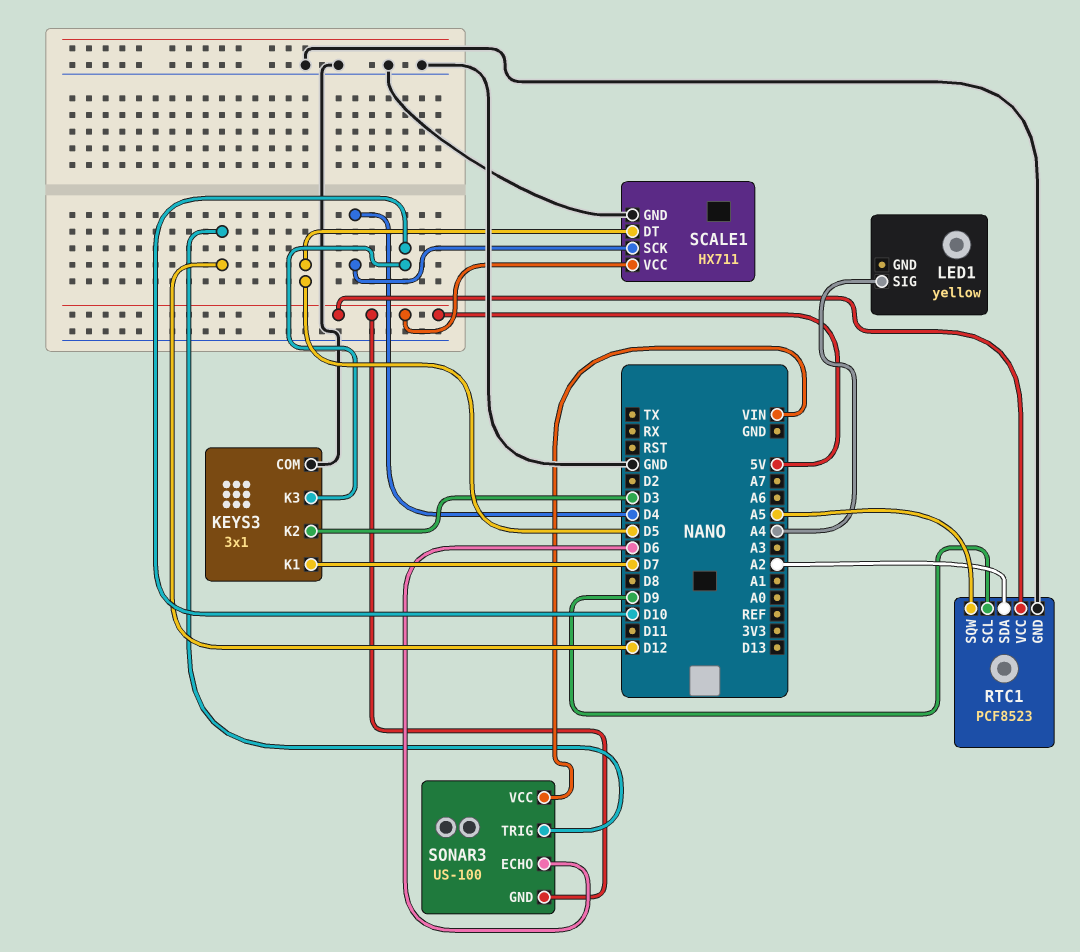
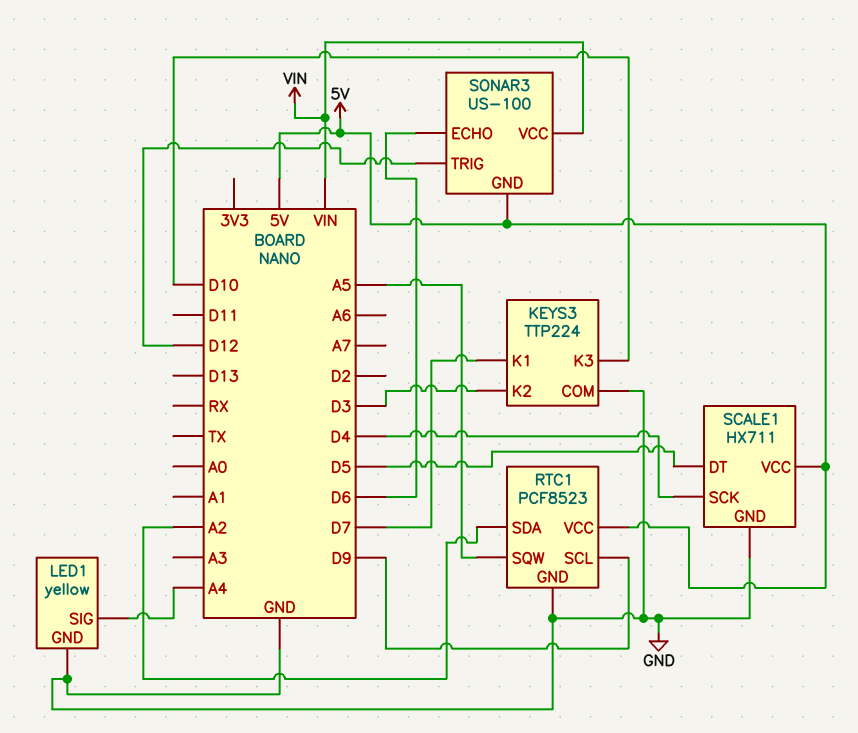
KEYS3: 3x1 -> TTP224
LED1 pin GND: none -> GND

